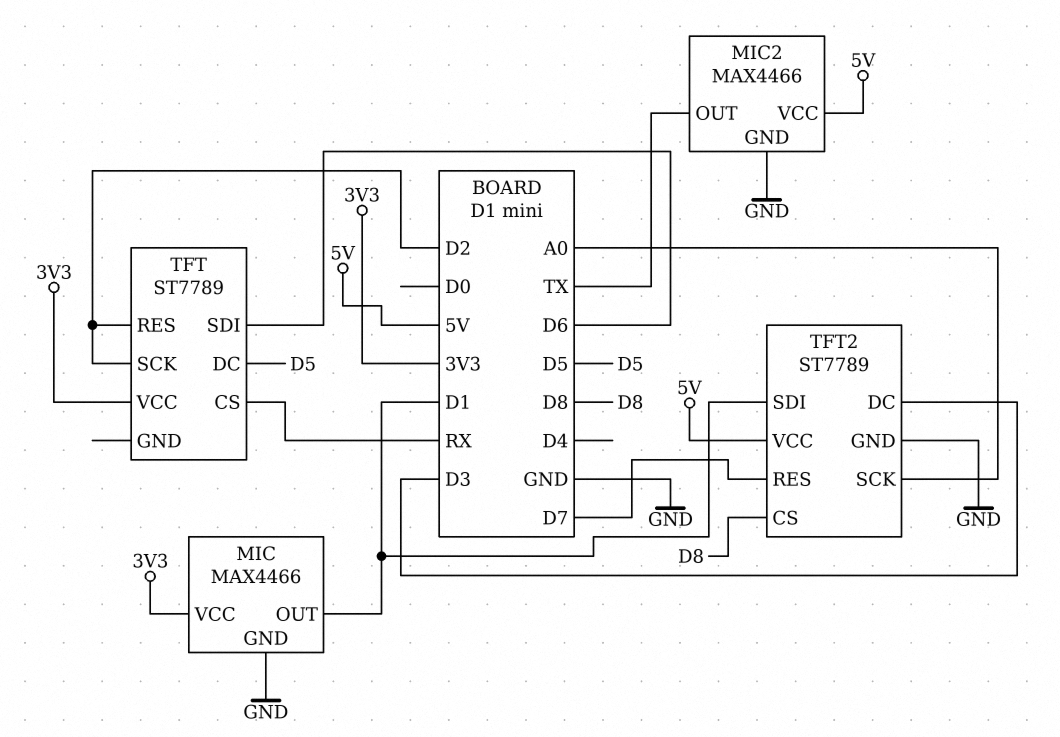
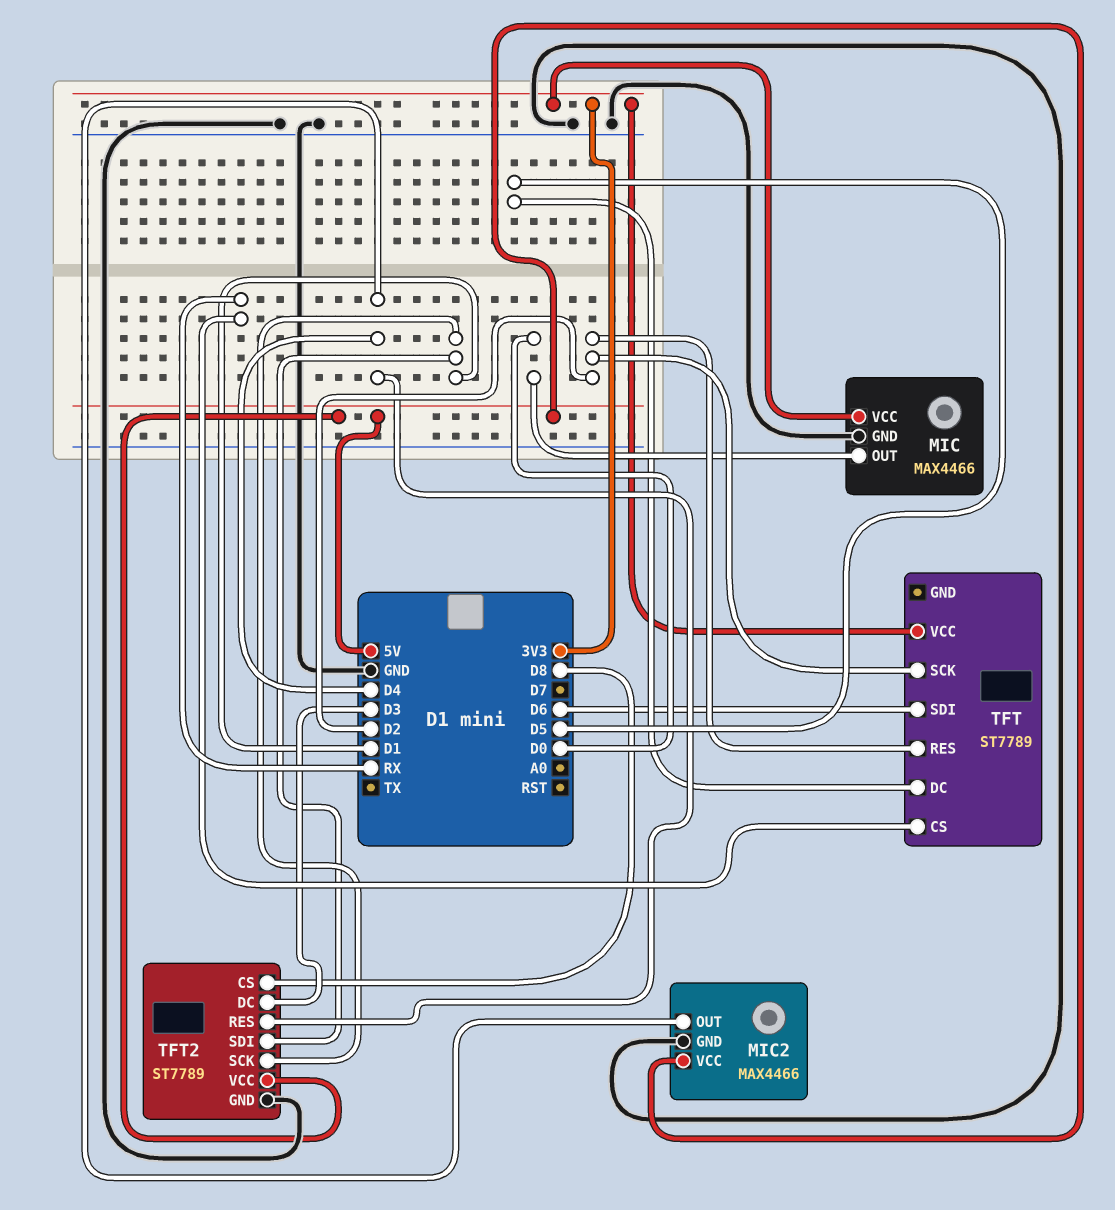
MIC pin OUT: D1 -> D0
MIC2 pin OUT: TX -> D4
TFT2 pin RES: D7 -> D4
TFT2 pin SCK: A0 -> D1

